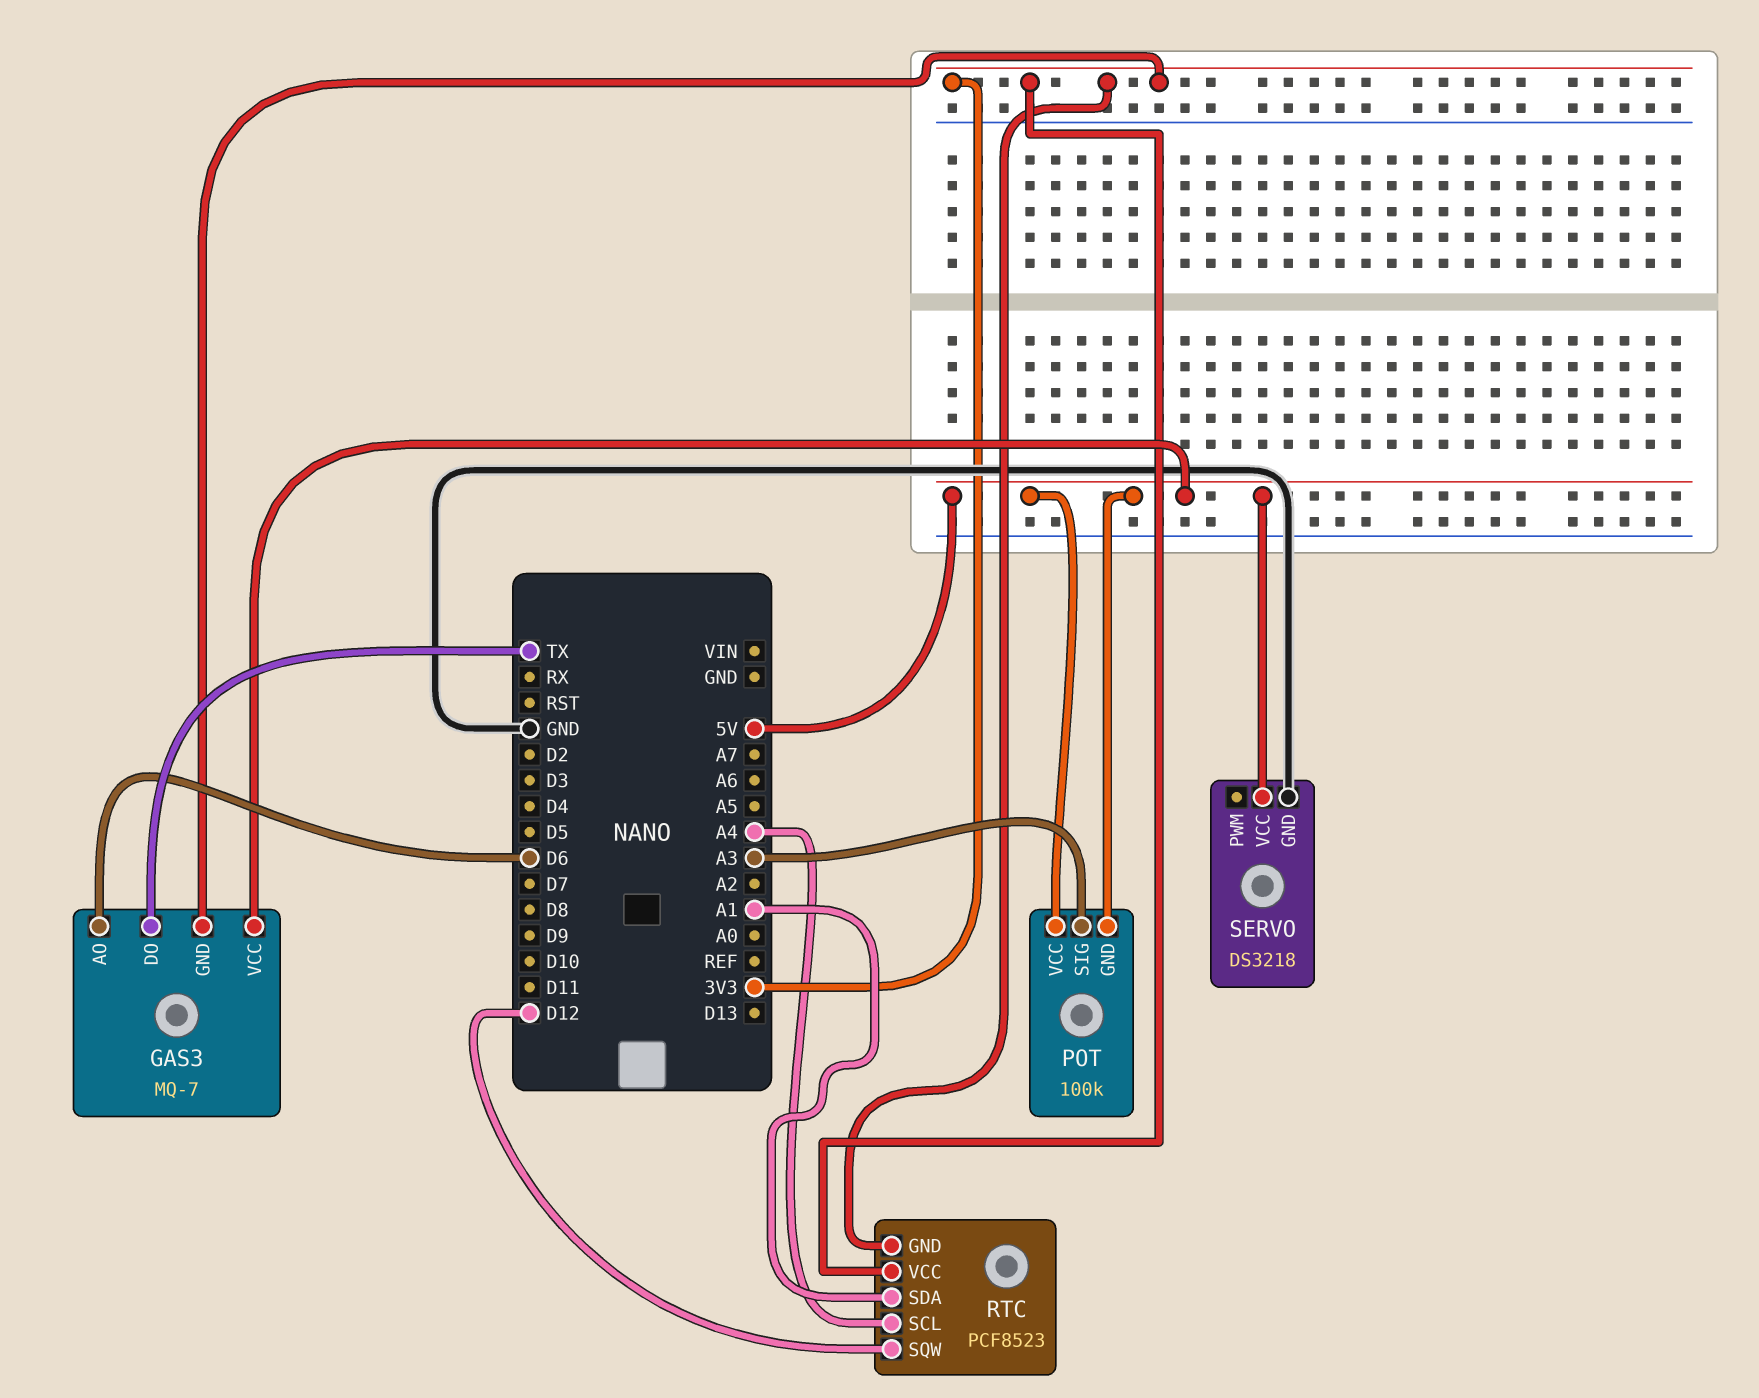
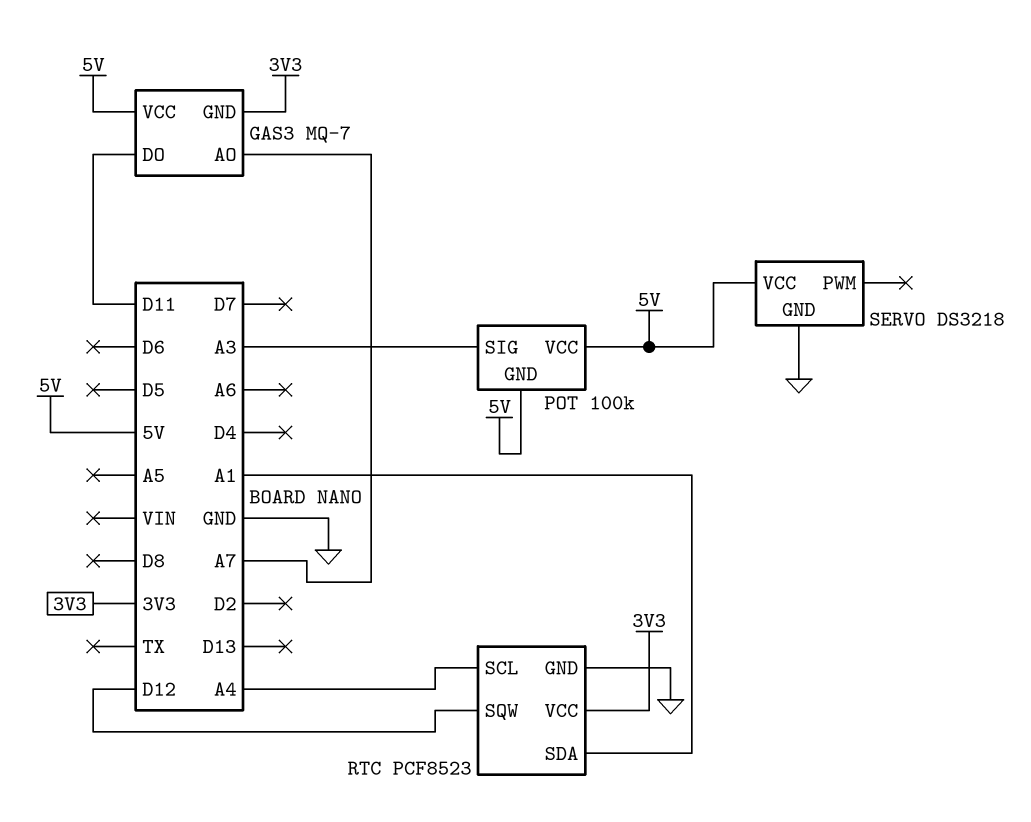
GAS3 pin AO: D6 -> A7
GAS3 pin DO: TX -> D11
RTC pin GND: 3V3 -> GND

